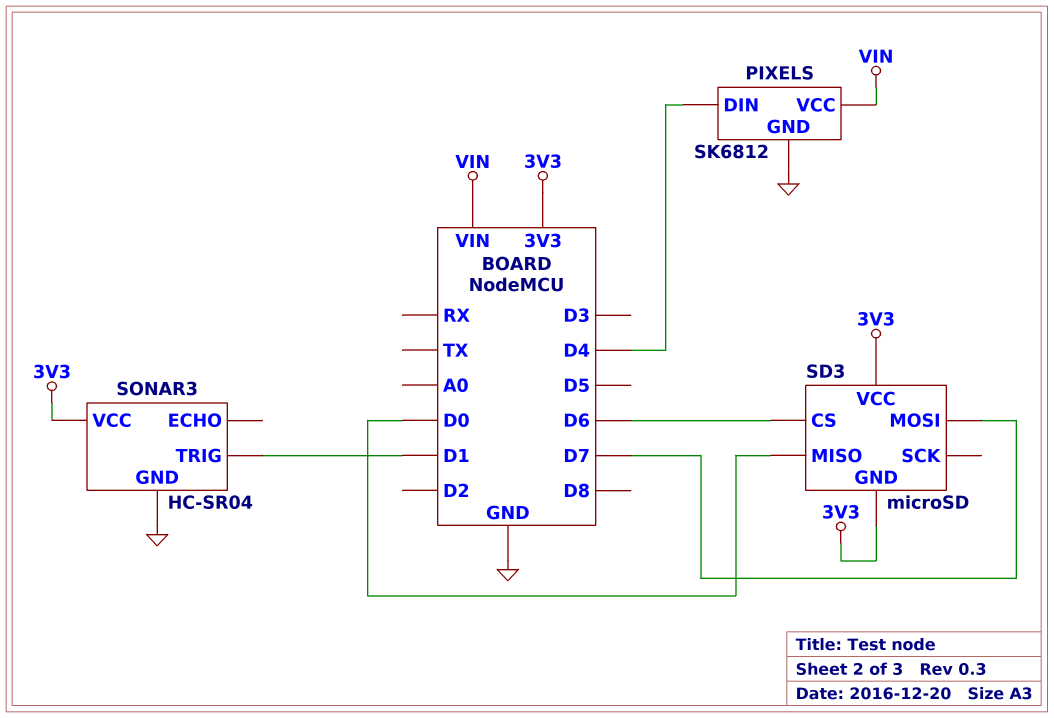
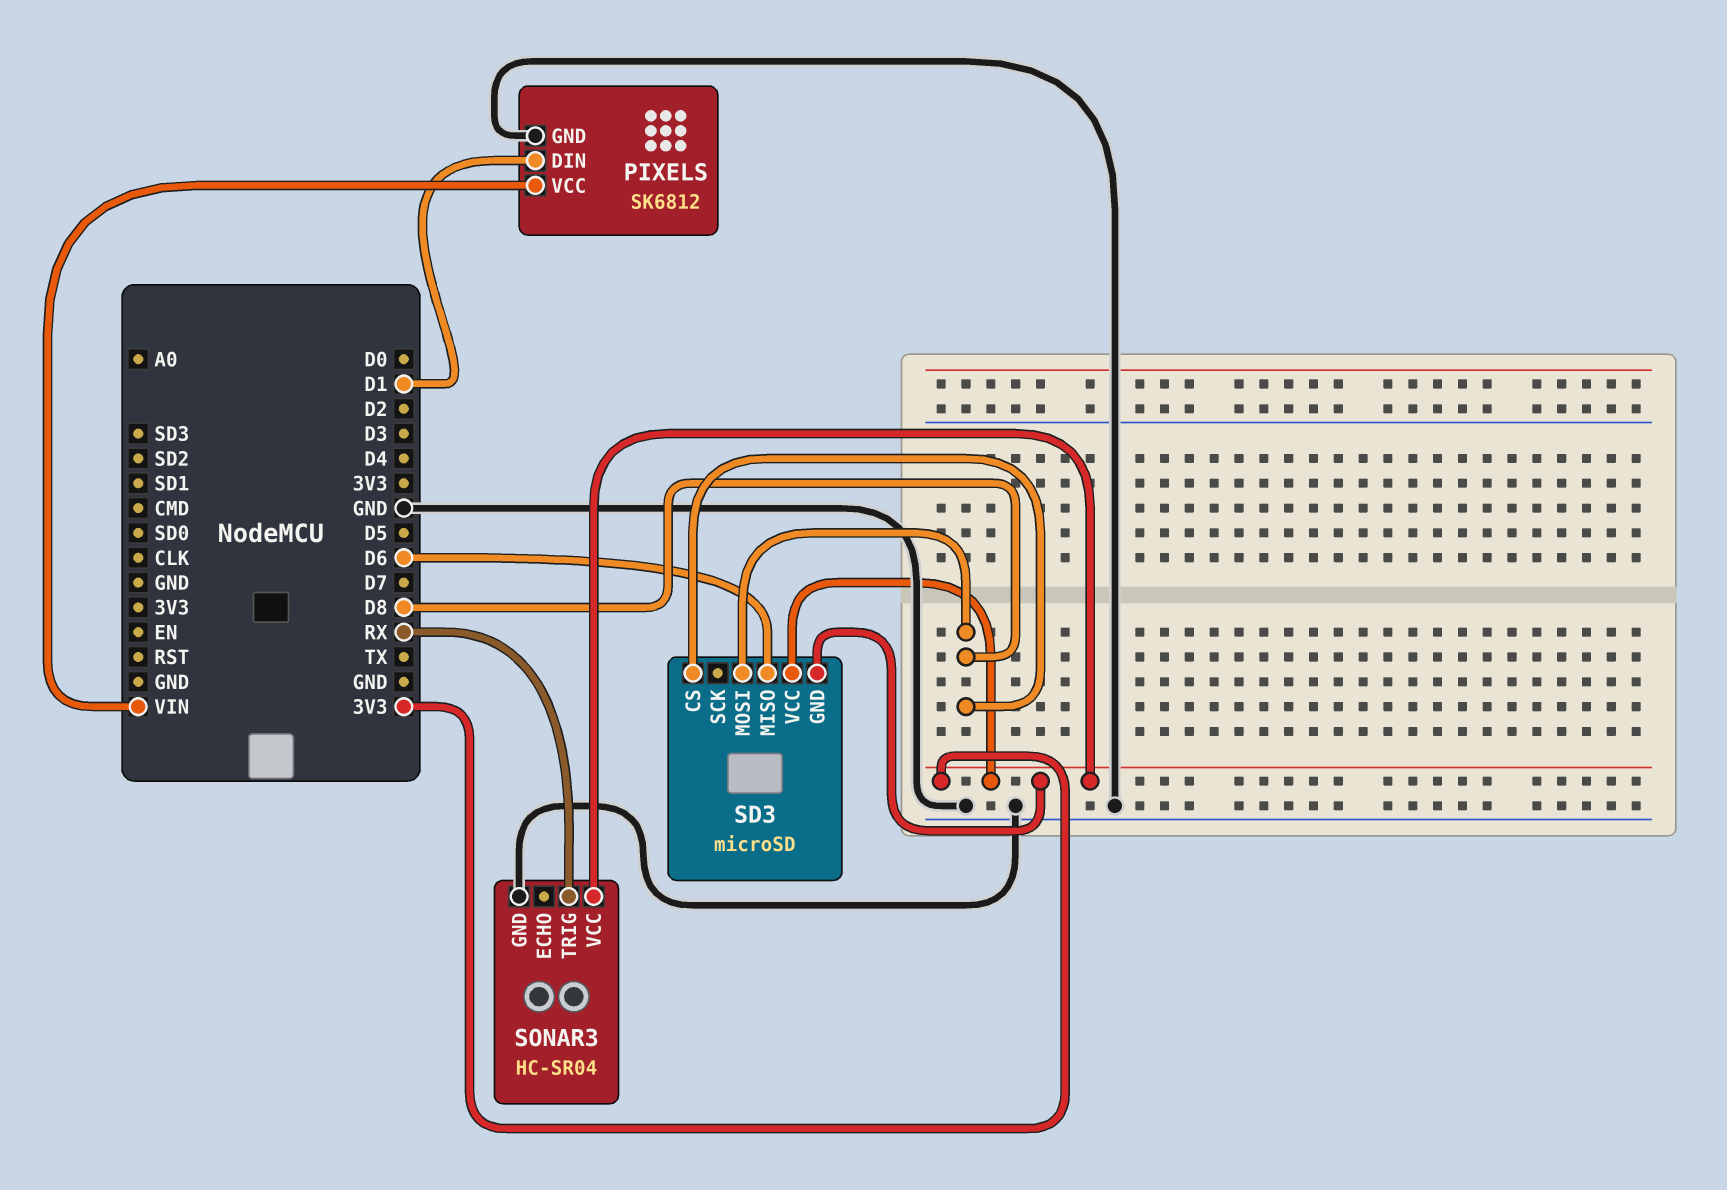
PIXELS pin DIN: D4 -> D1
SD3 pin CS: D6 -> D8
SD3 pin MISO: D0 -> D6
SD3 pin MOSI: D7 -> D8
SONAR3 pin TRIG: D1 -> RX

